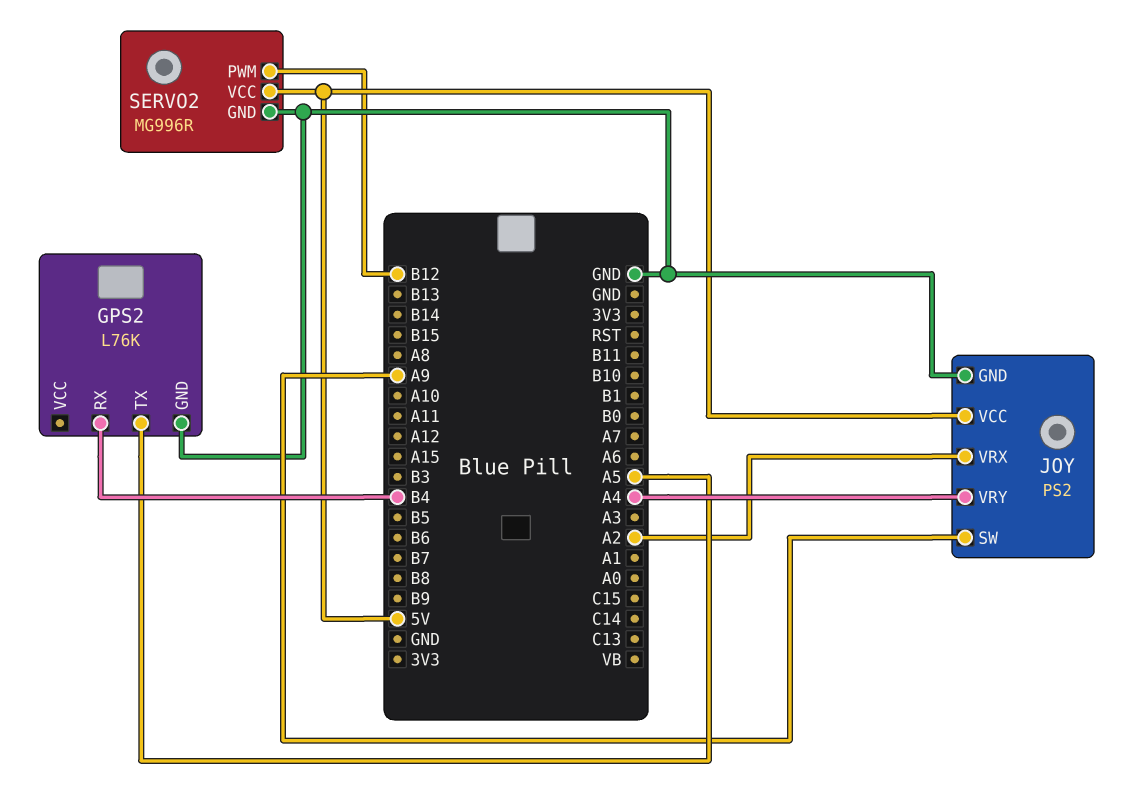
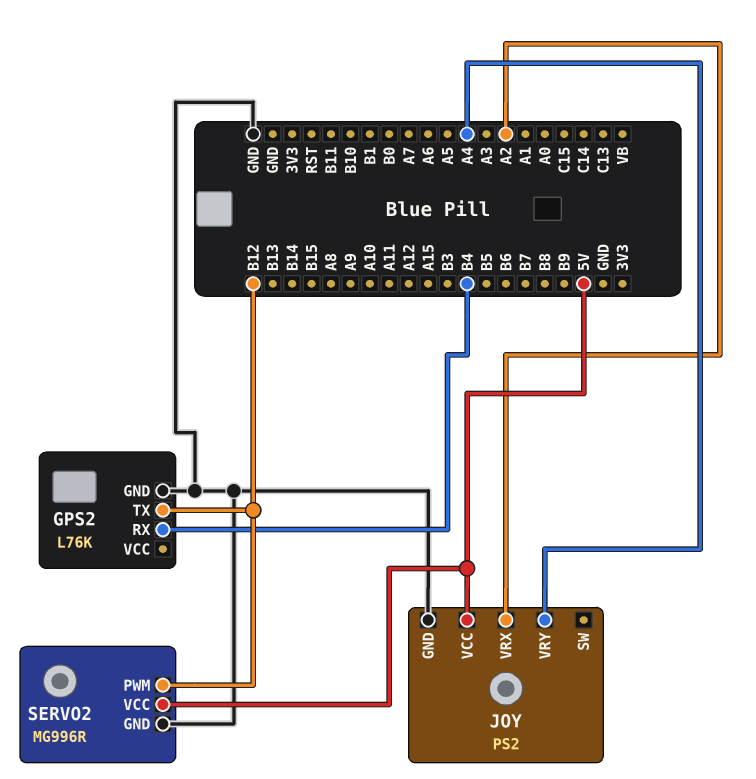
GPS2 pin TX: A5 -> B12
JOY pin SW: A9 -> none

